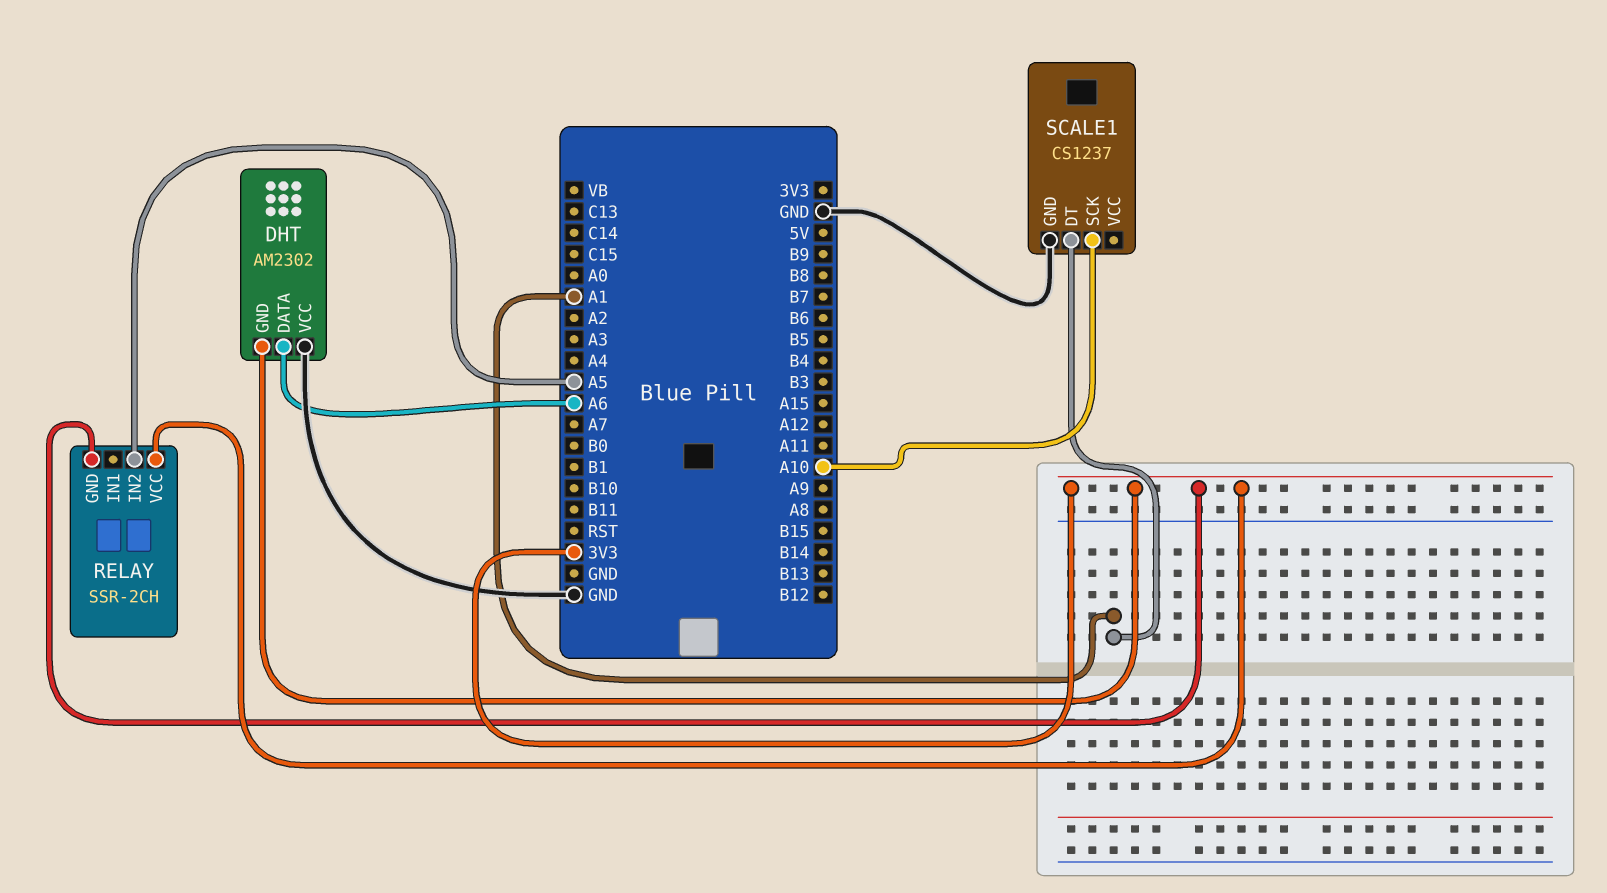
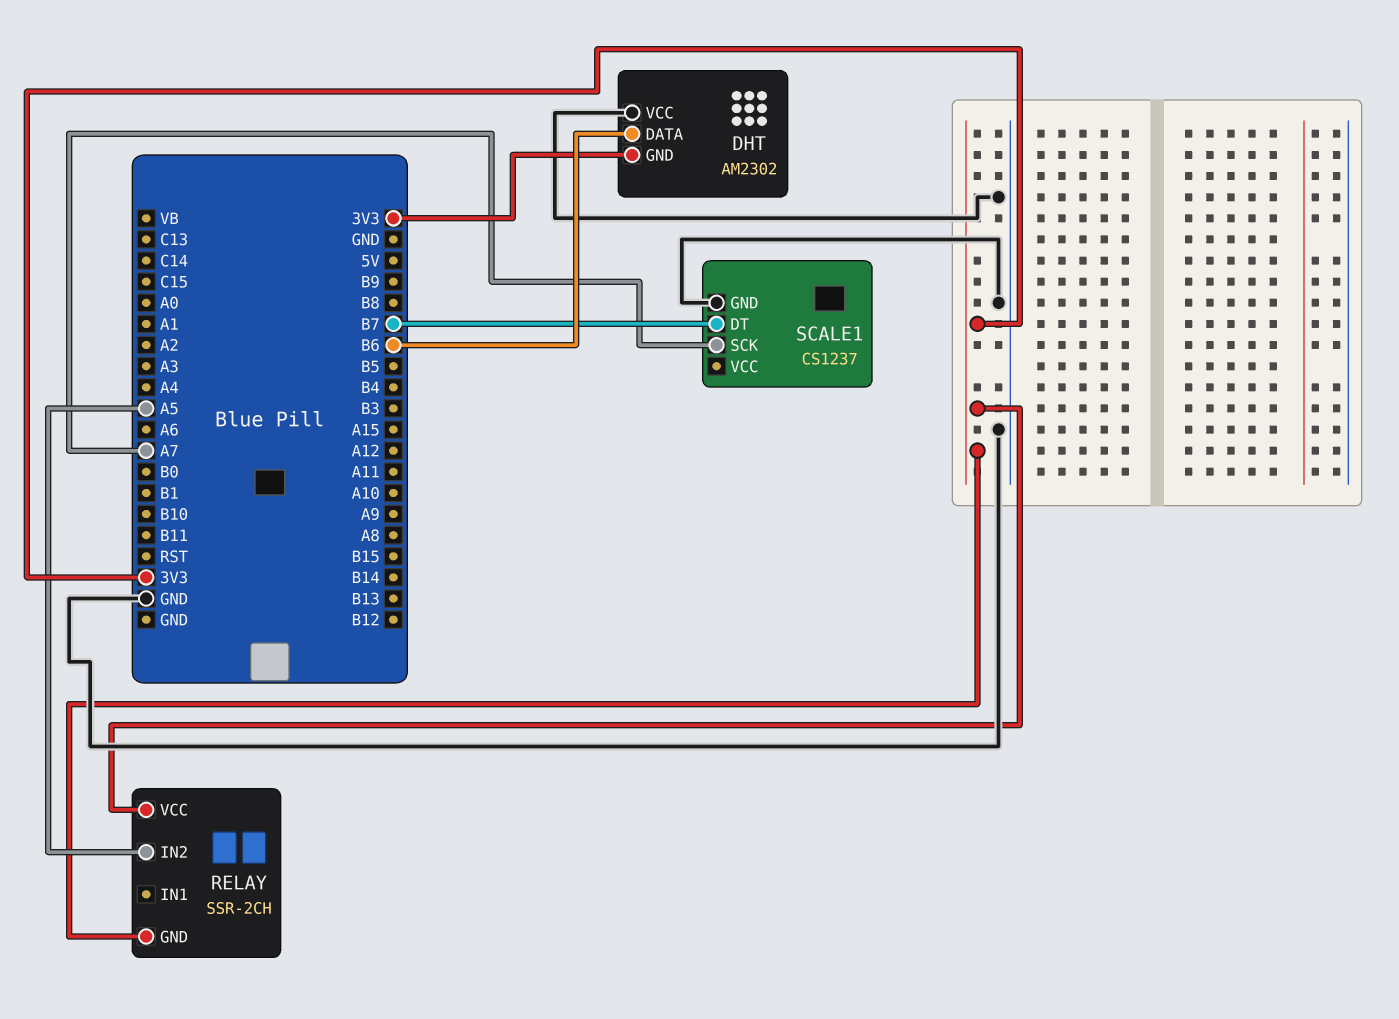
DHT pin DATA: A6 -> B6
SCALE1 pin DT: A1 -> B7
SCALE1 pin SCK: A10 -> A7

